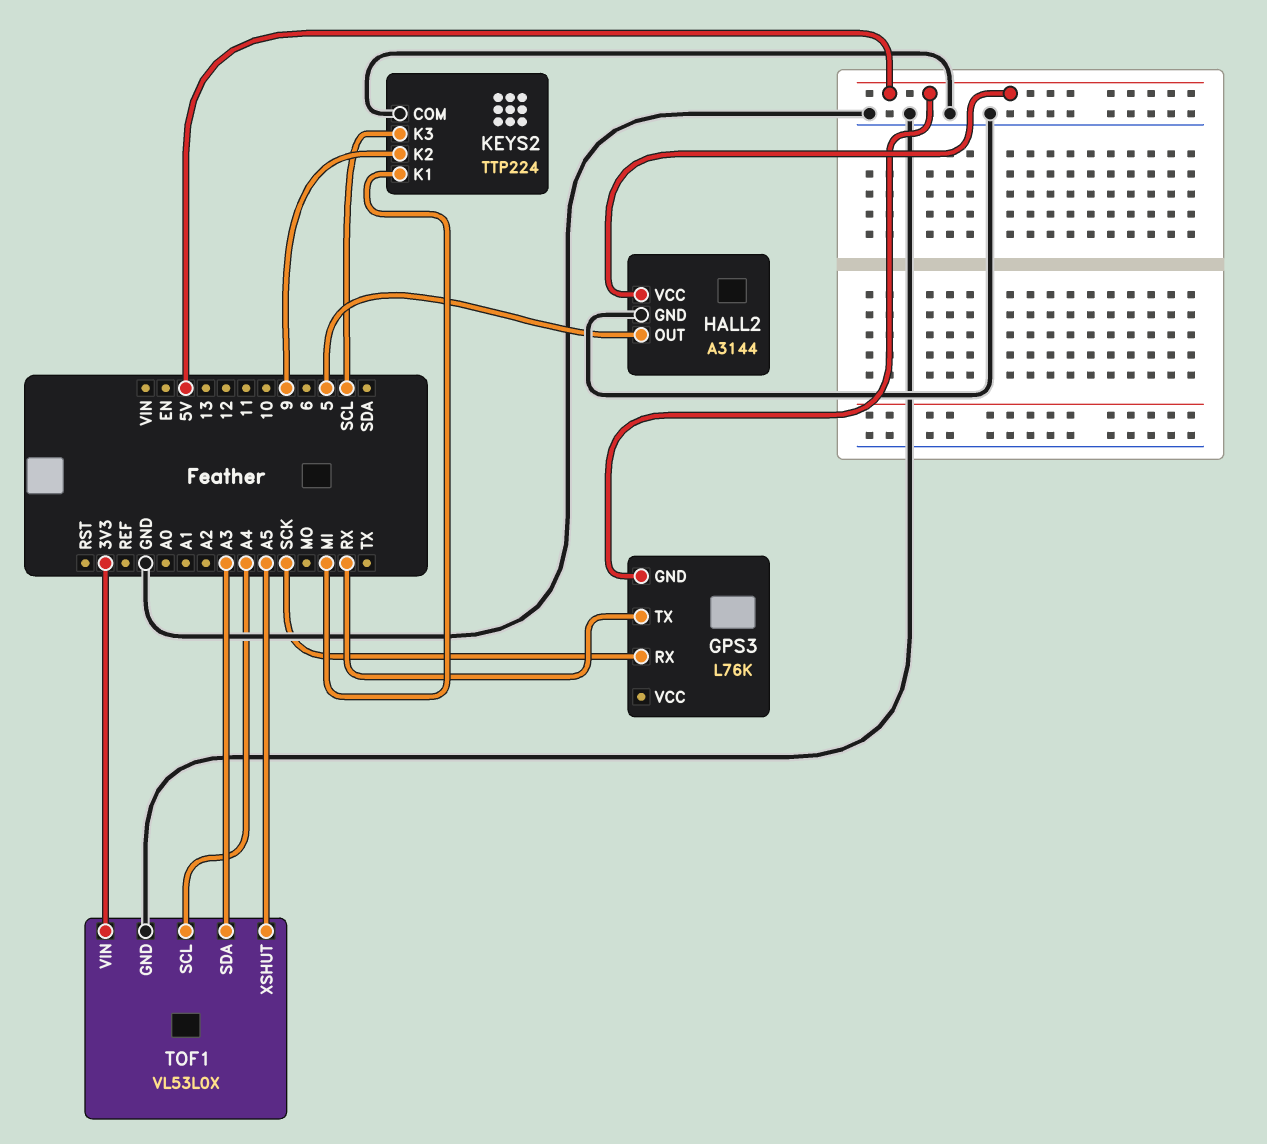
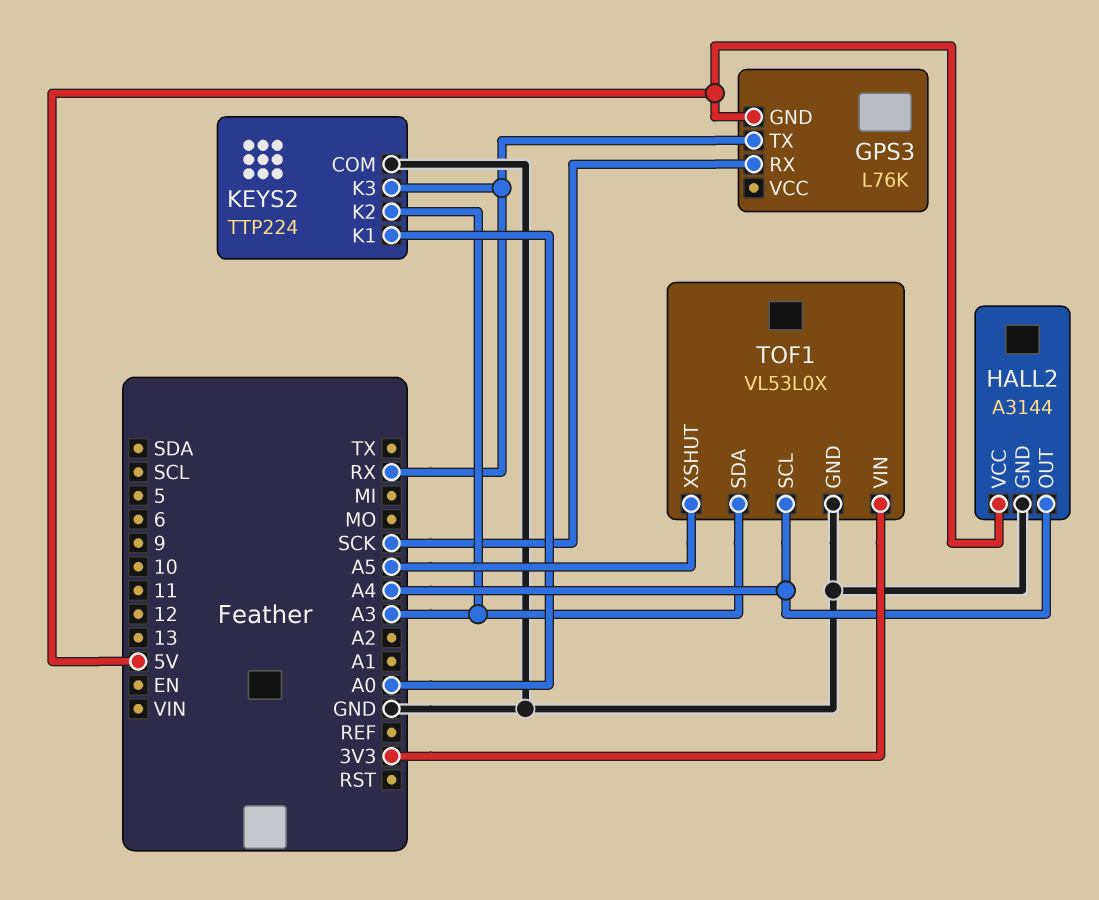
HALL2 pin OUT: 5 -> A4
KEYS2 pin K1: MI -> A0
KEYS2 pin K2: 9 -> A3
KEYS2 pin K3: SCL -> RX

